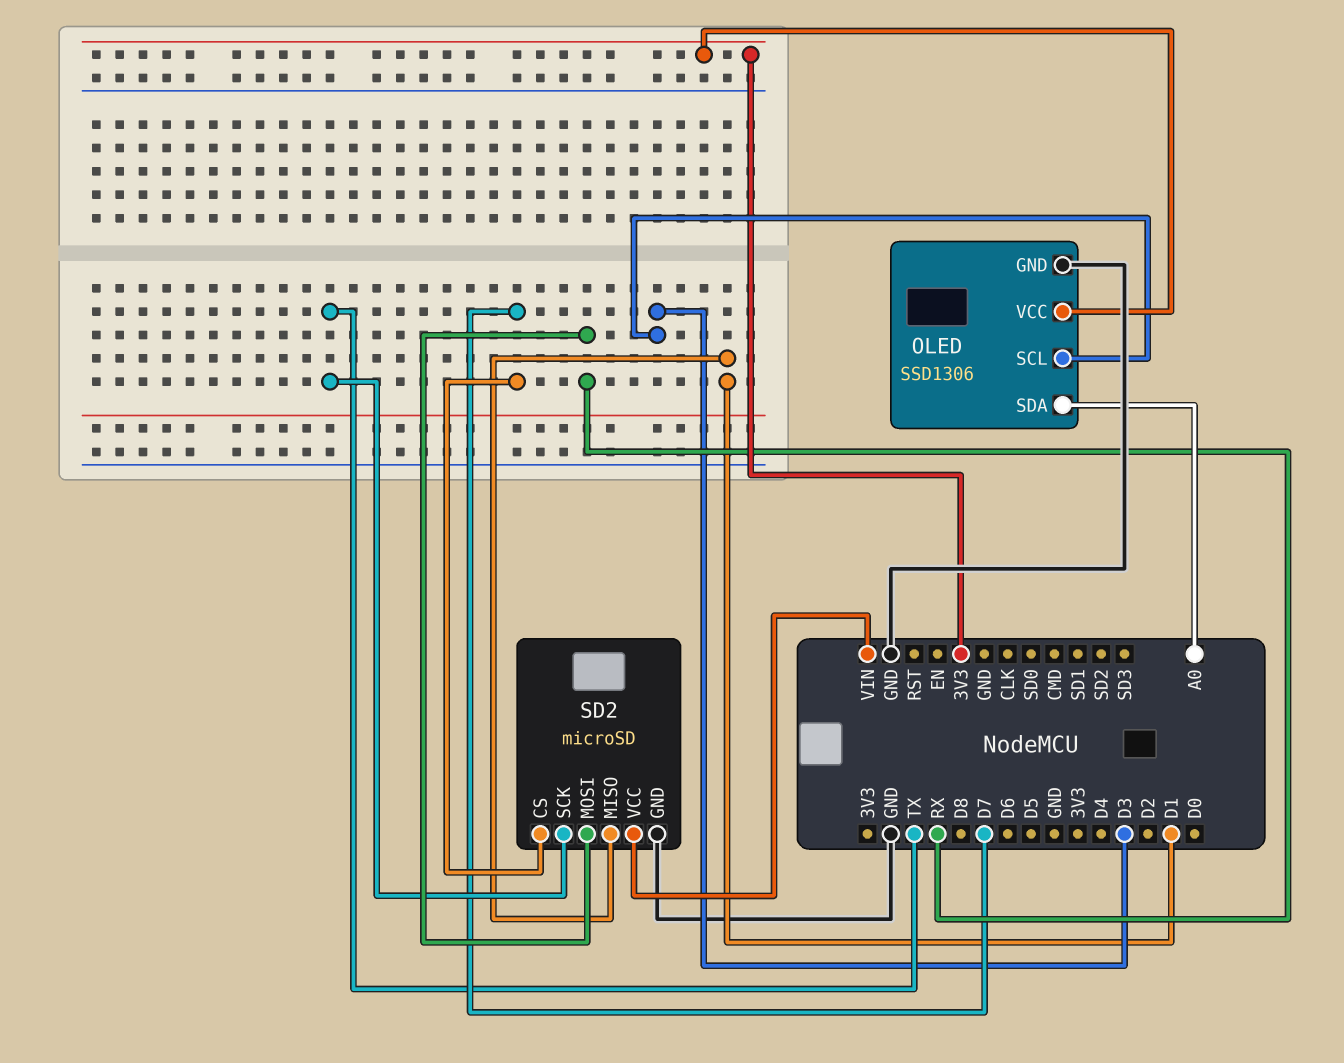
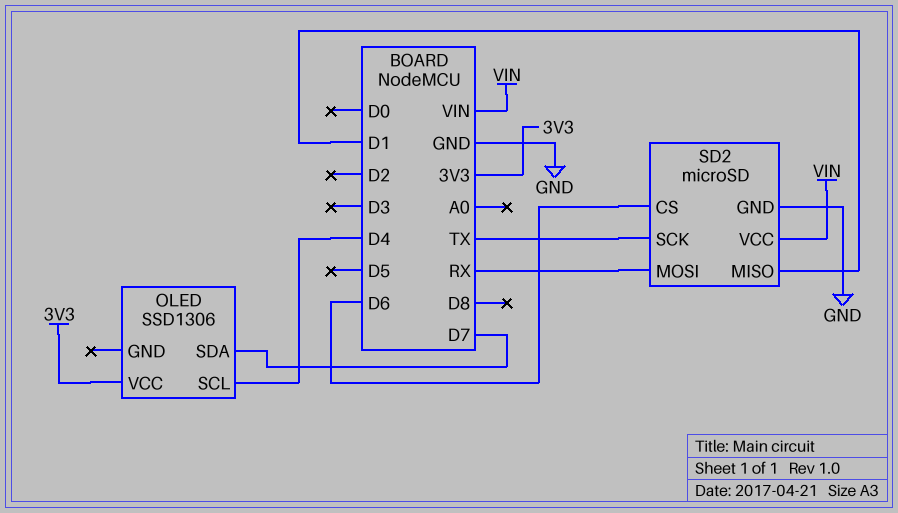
OLED pin GND: GND -> none
OLED pin SCL: D3 -> D4
OLED pin SDA: A0 -> D7
SD2 pin CS: D7 -> D6

